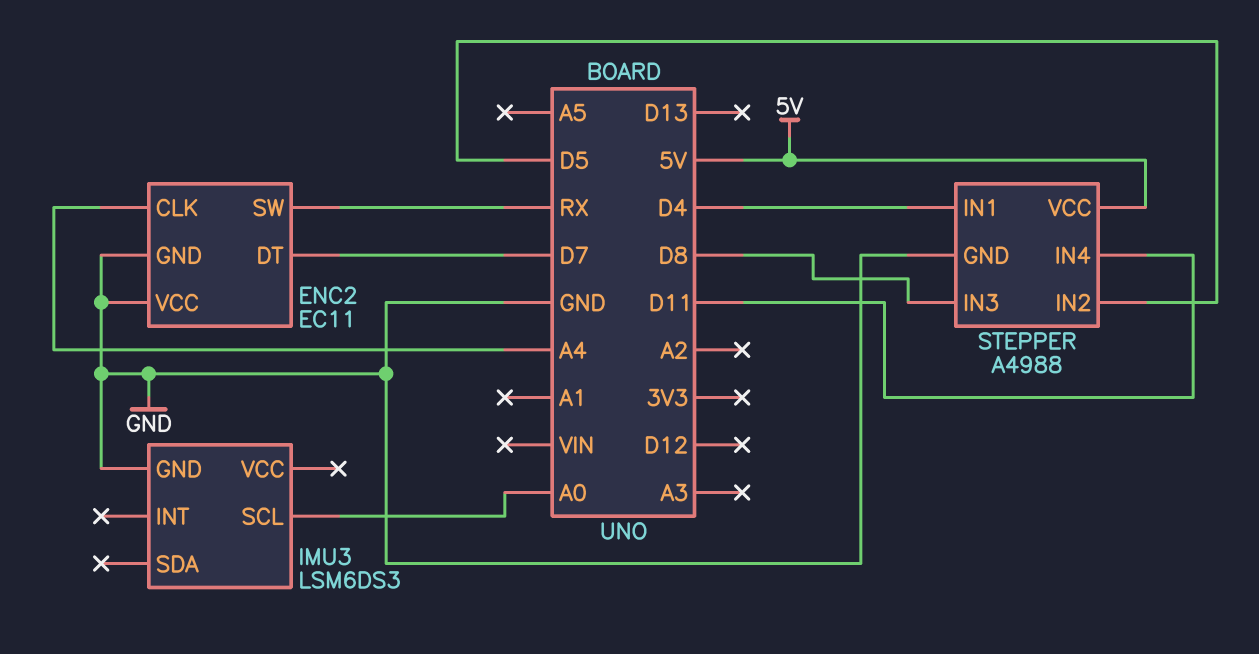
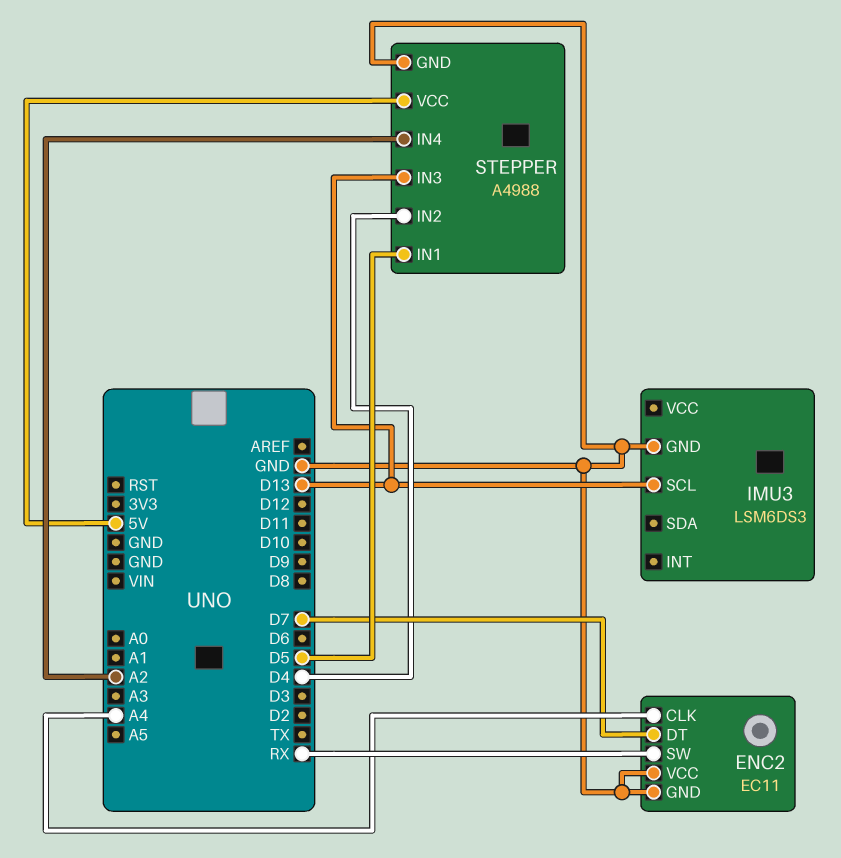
IMU3 pin SCL: A0 -> D13
STEPPER pin IN1: D4 -> D5
STEPPER pin IN2: D5 -> D4
STEPPER pin IN3: D8 -> D13
STEPPER pin IN4: D11 -> A2

